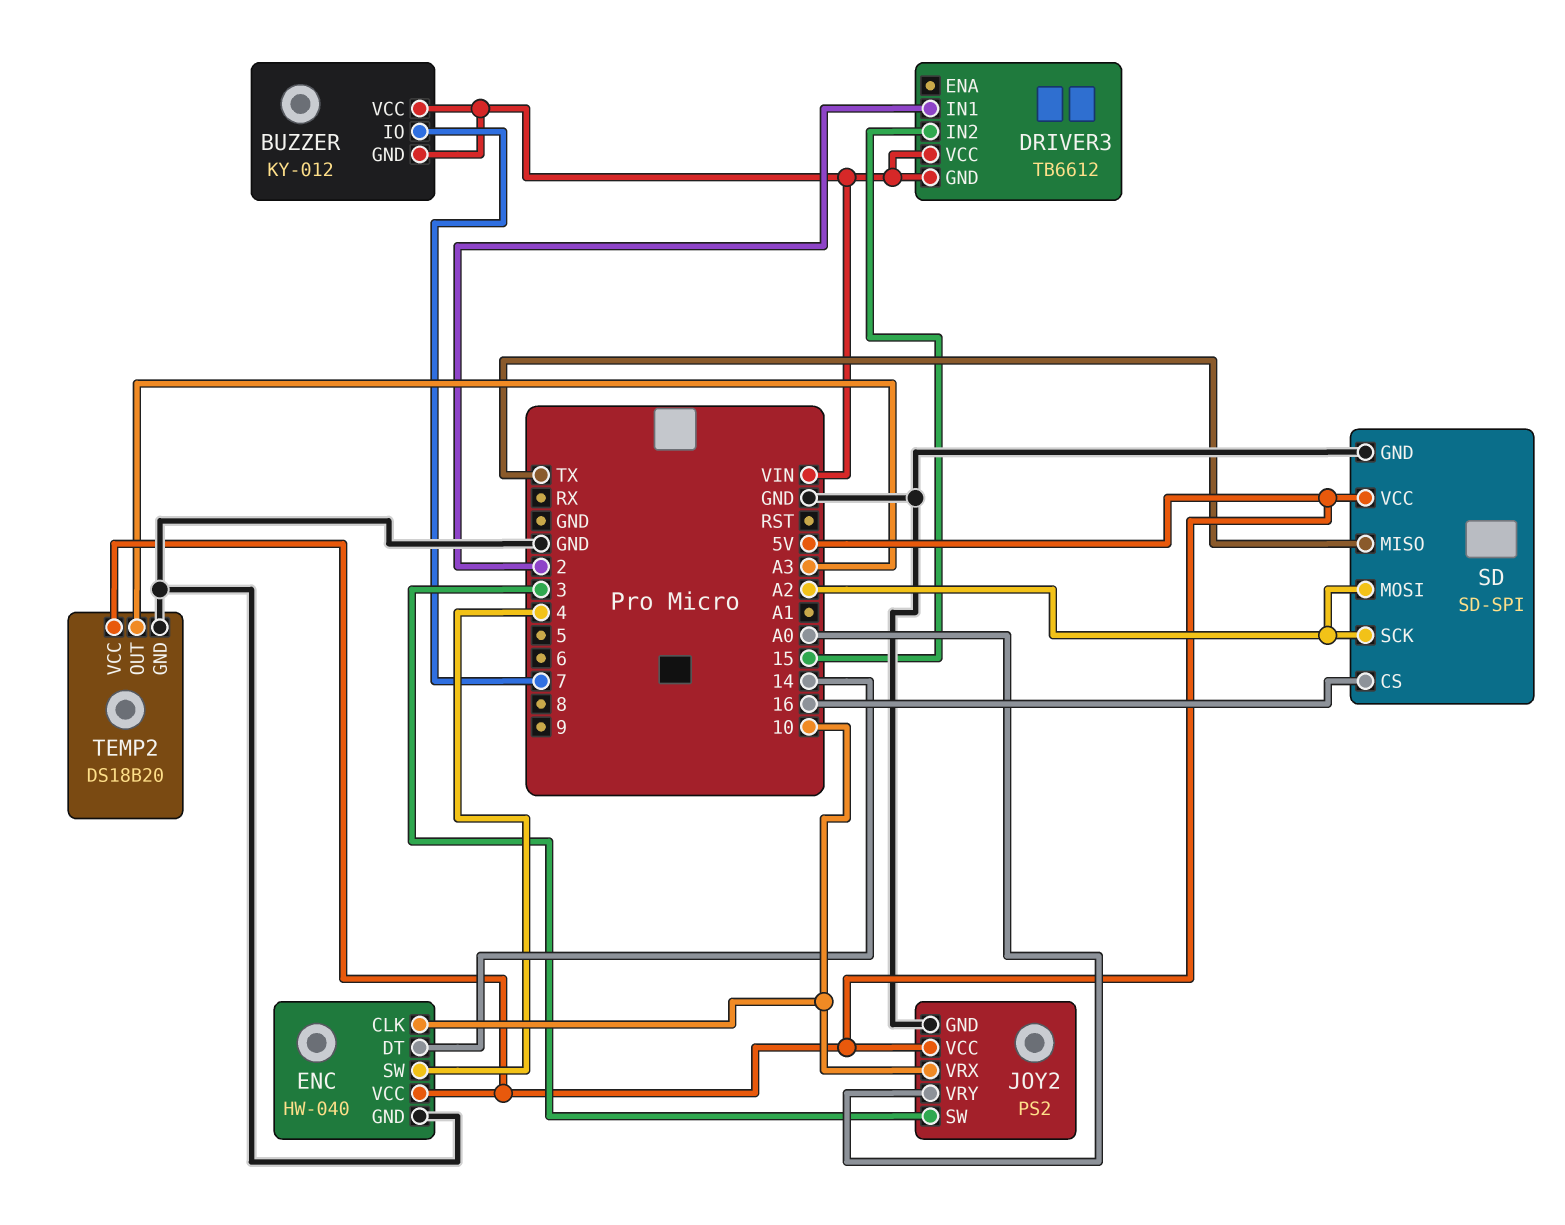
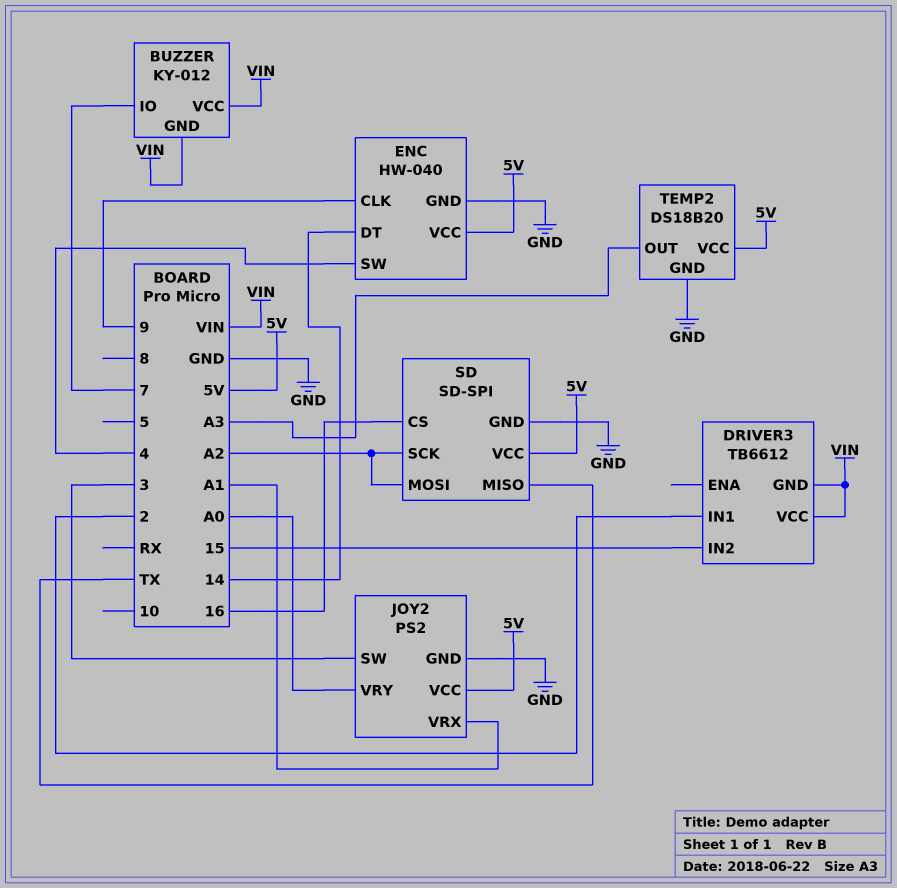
ENC pin CLK: 10 -> 9
JOY2 pin VRX: 10 -> A1

